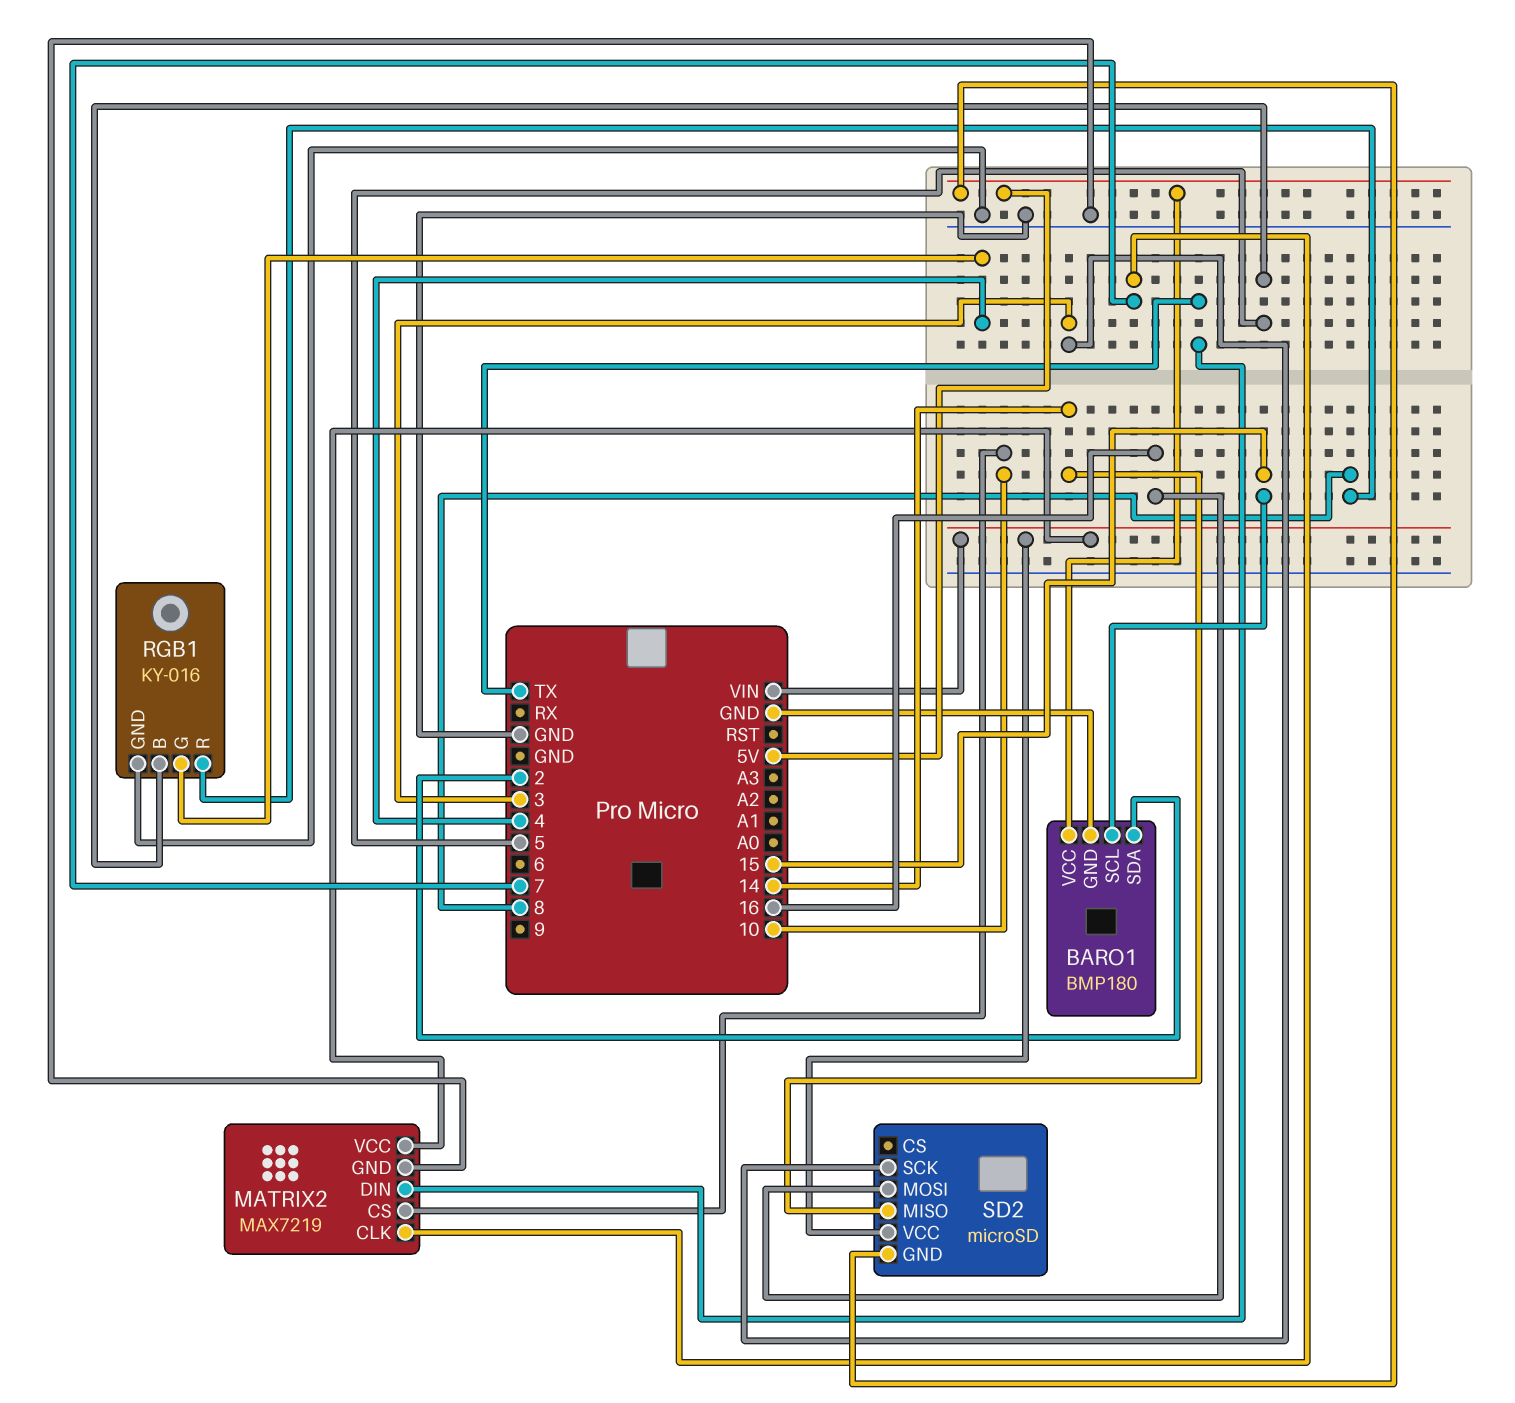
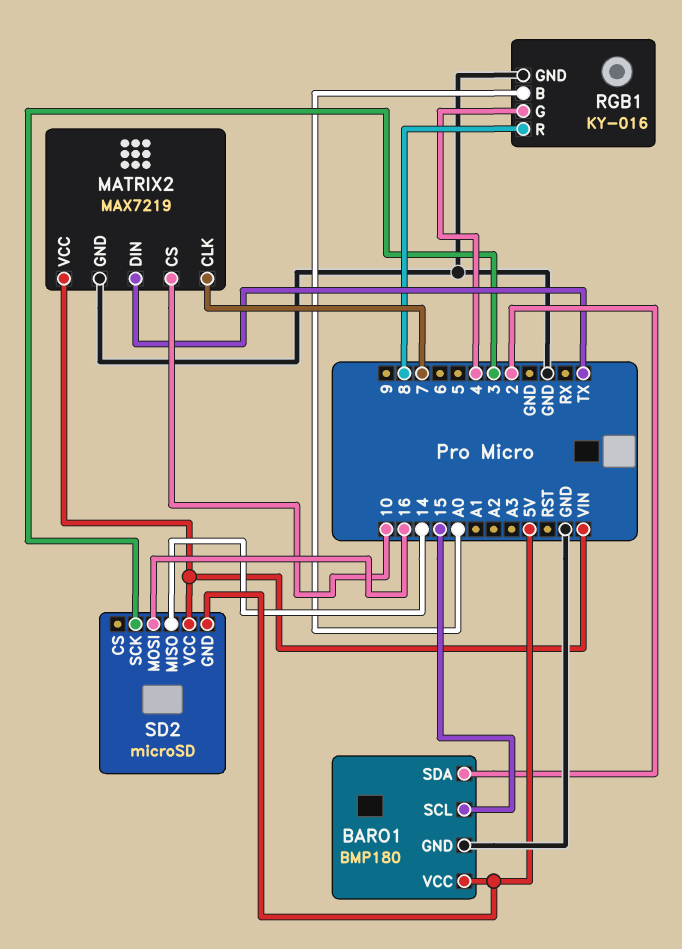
RGB1 pin B: 5 -> A0

